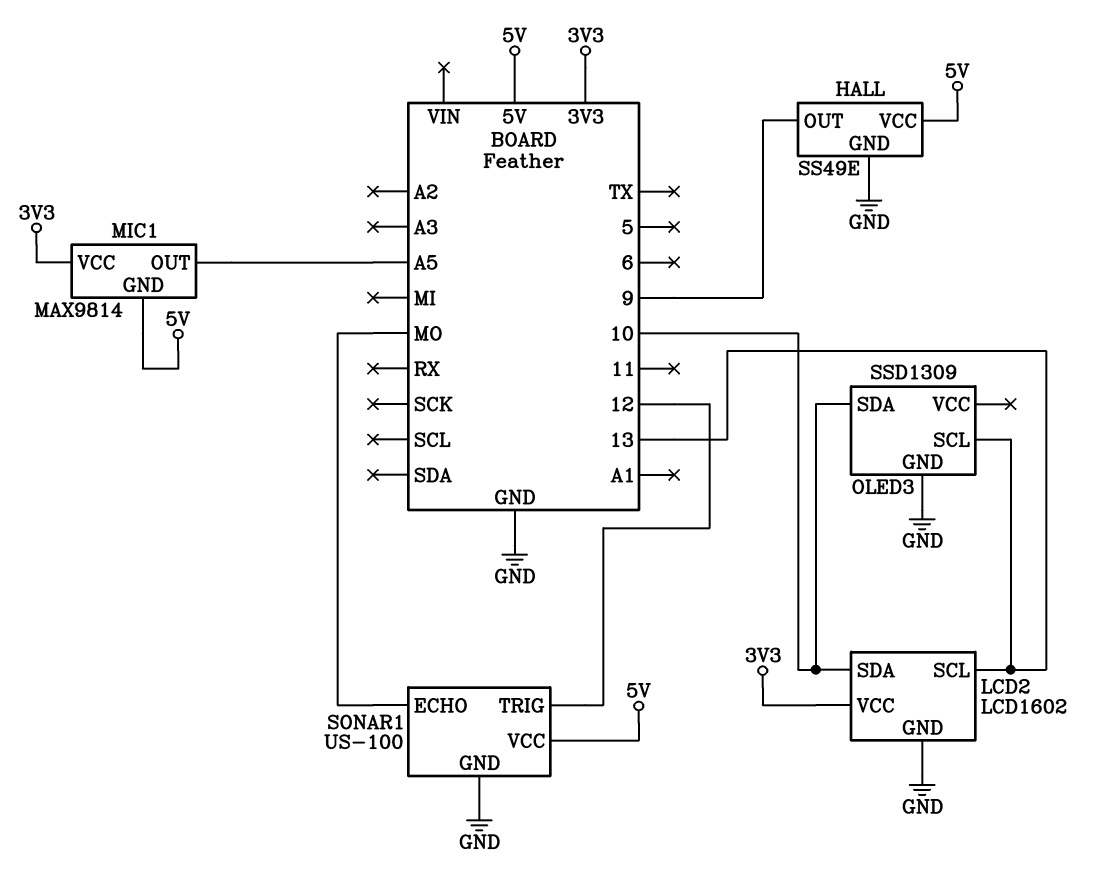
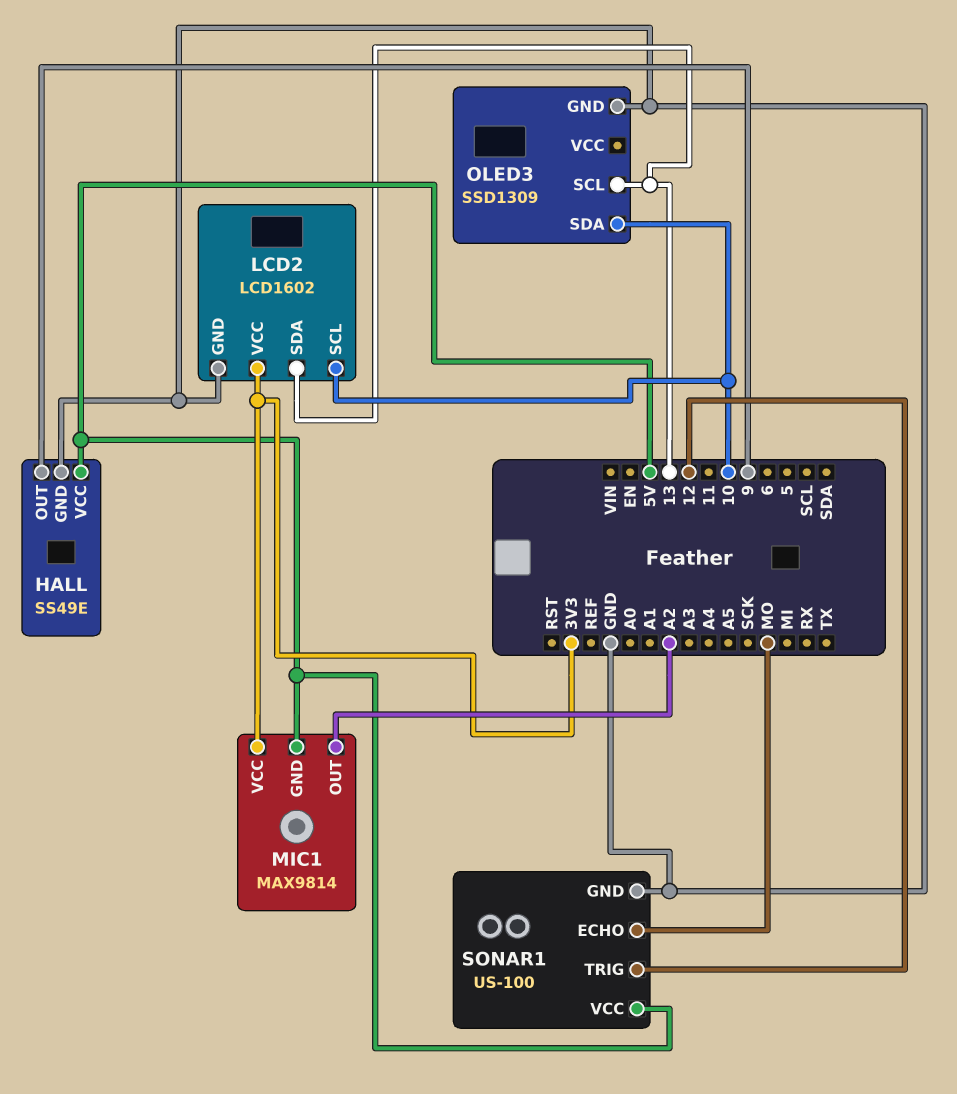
LCD2 pin SCL: 13 -> 10
LCD2 pin SDA: 10 -> 13
MIC1 pin OUT: A5 -> A2

